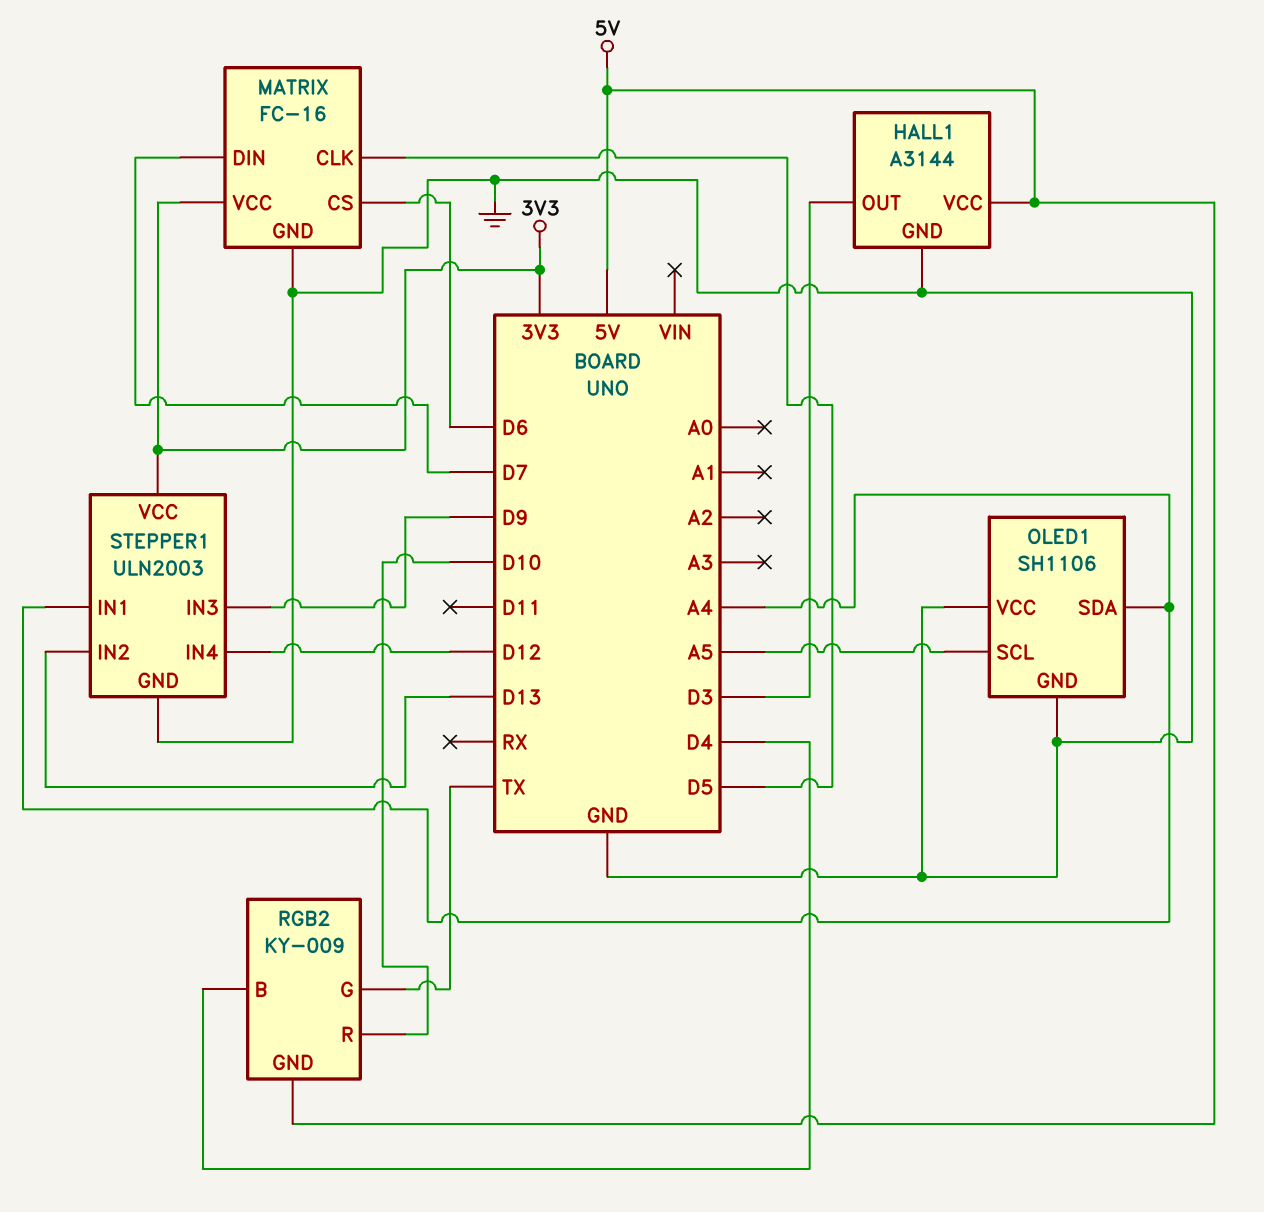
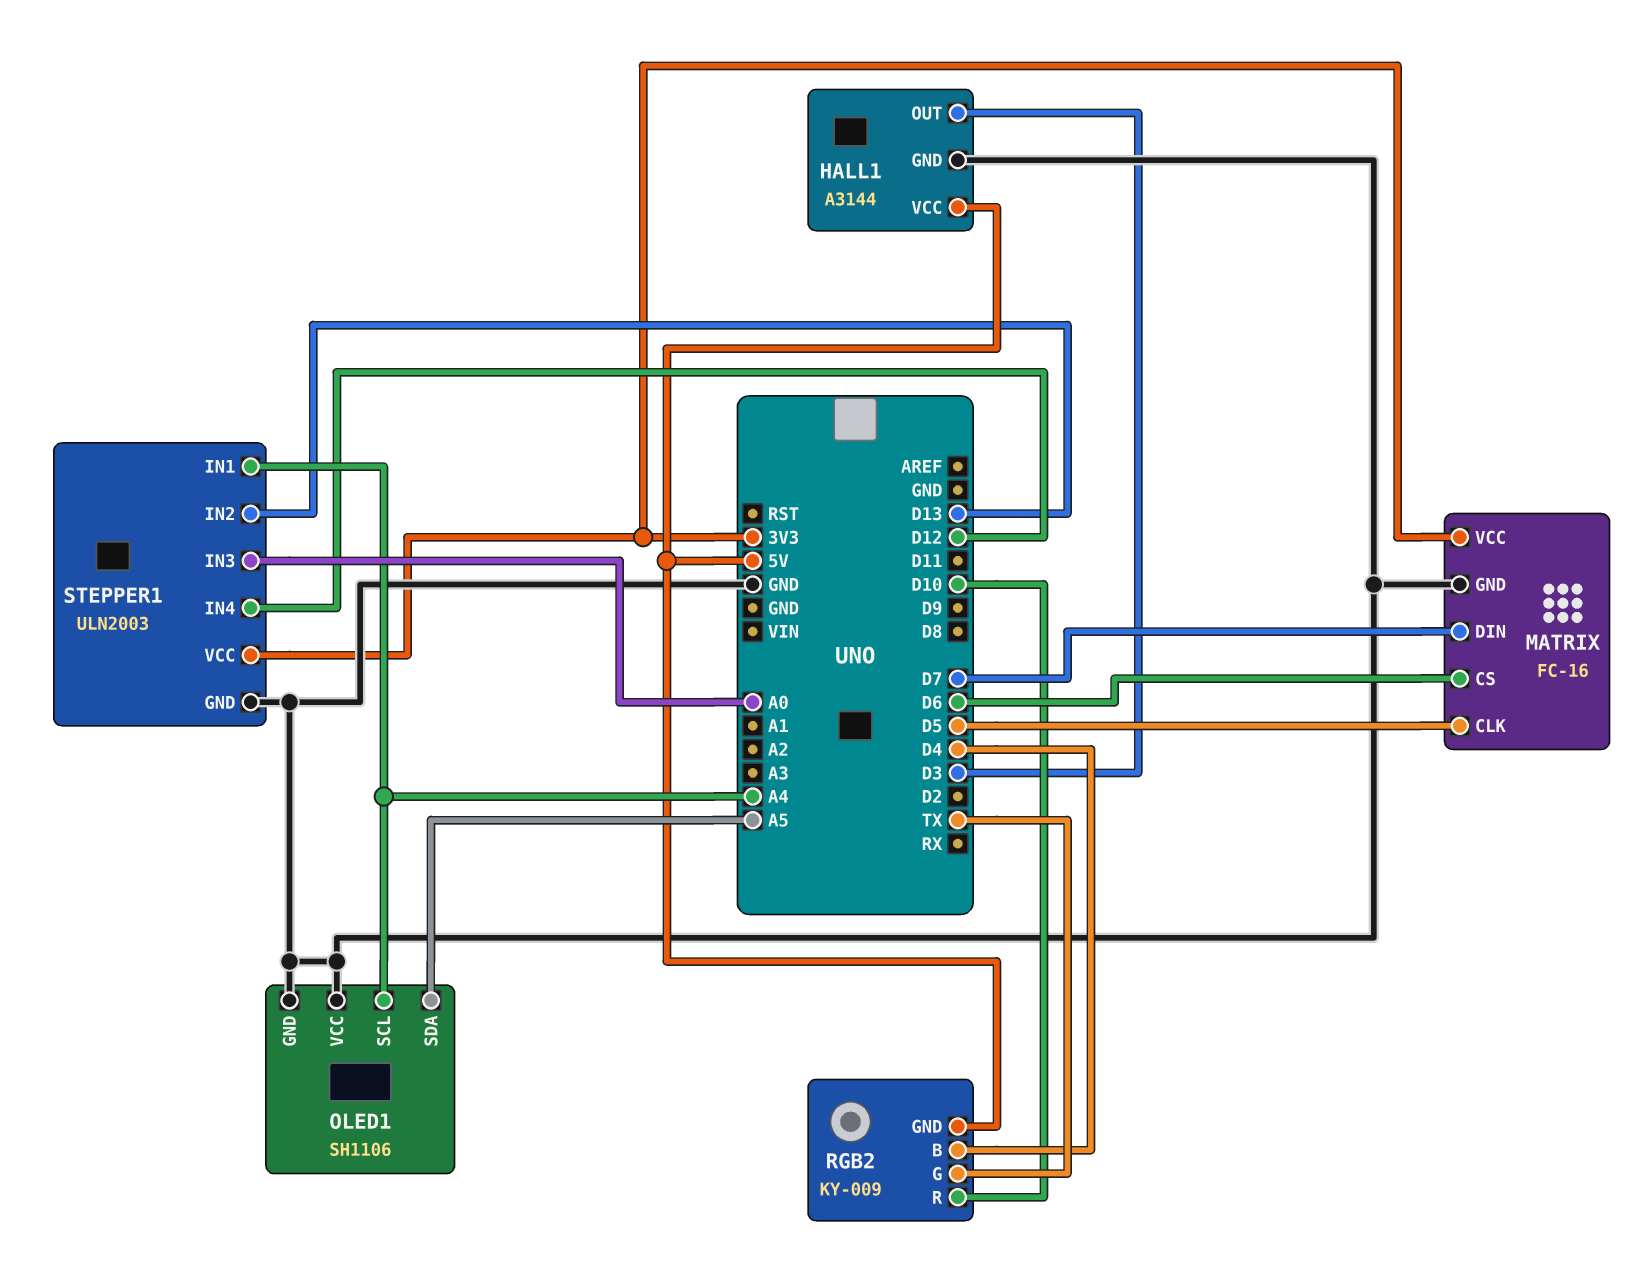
OLED1 pin SCL: A5 -> A4
OLED1 pin SDA: A4 -> A5
STEPPER1 pin IN3: D9 -> A0

